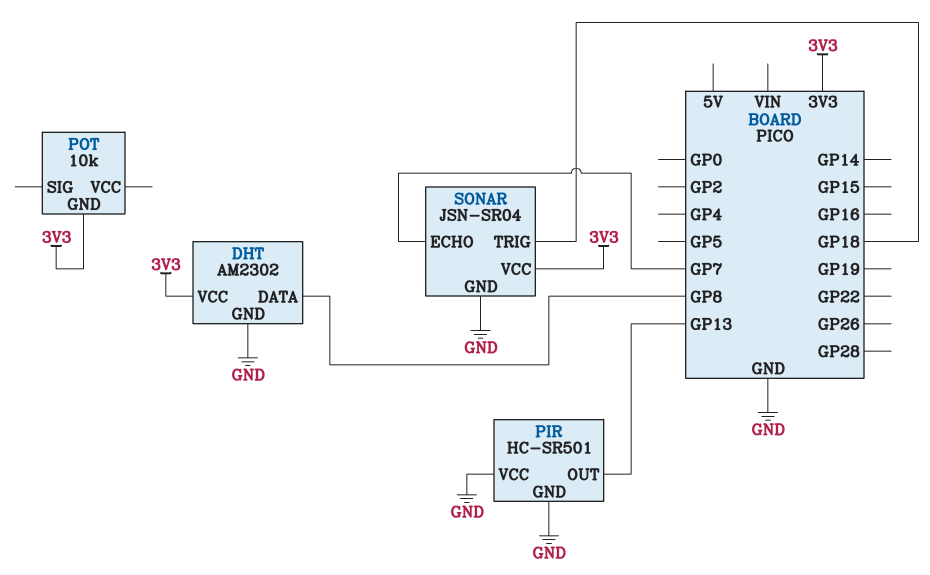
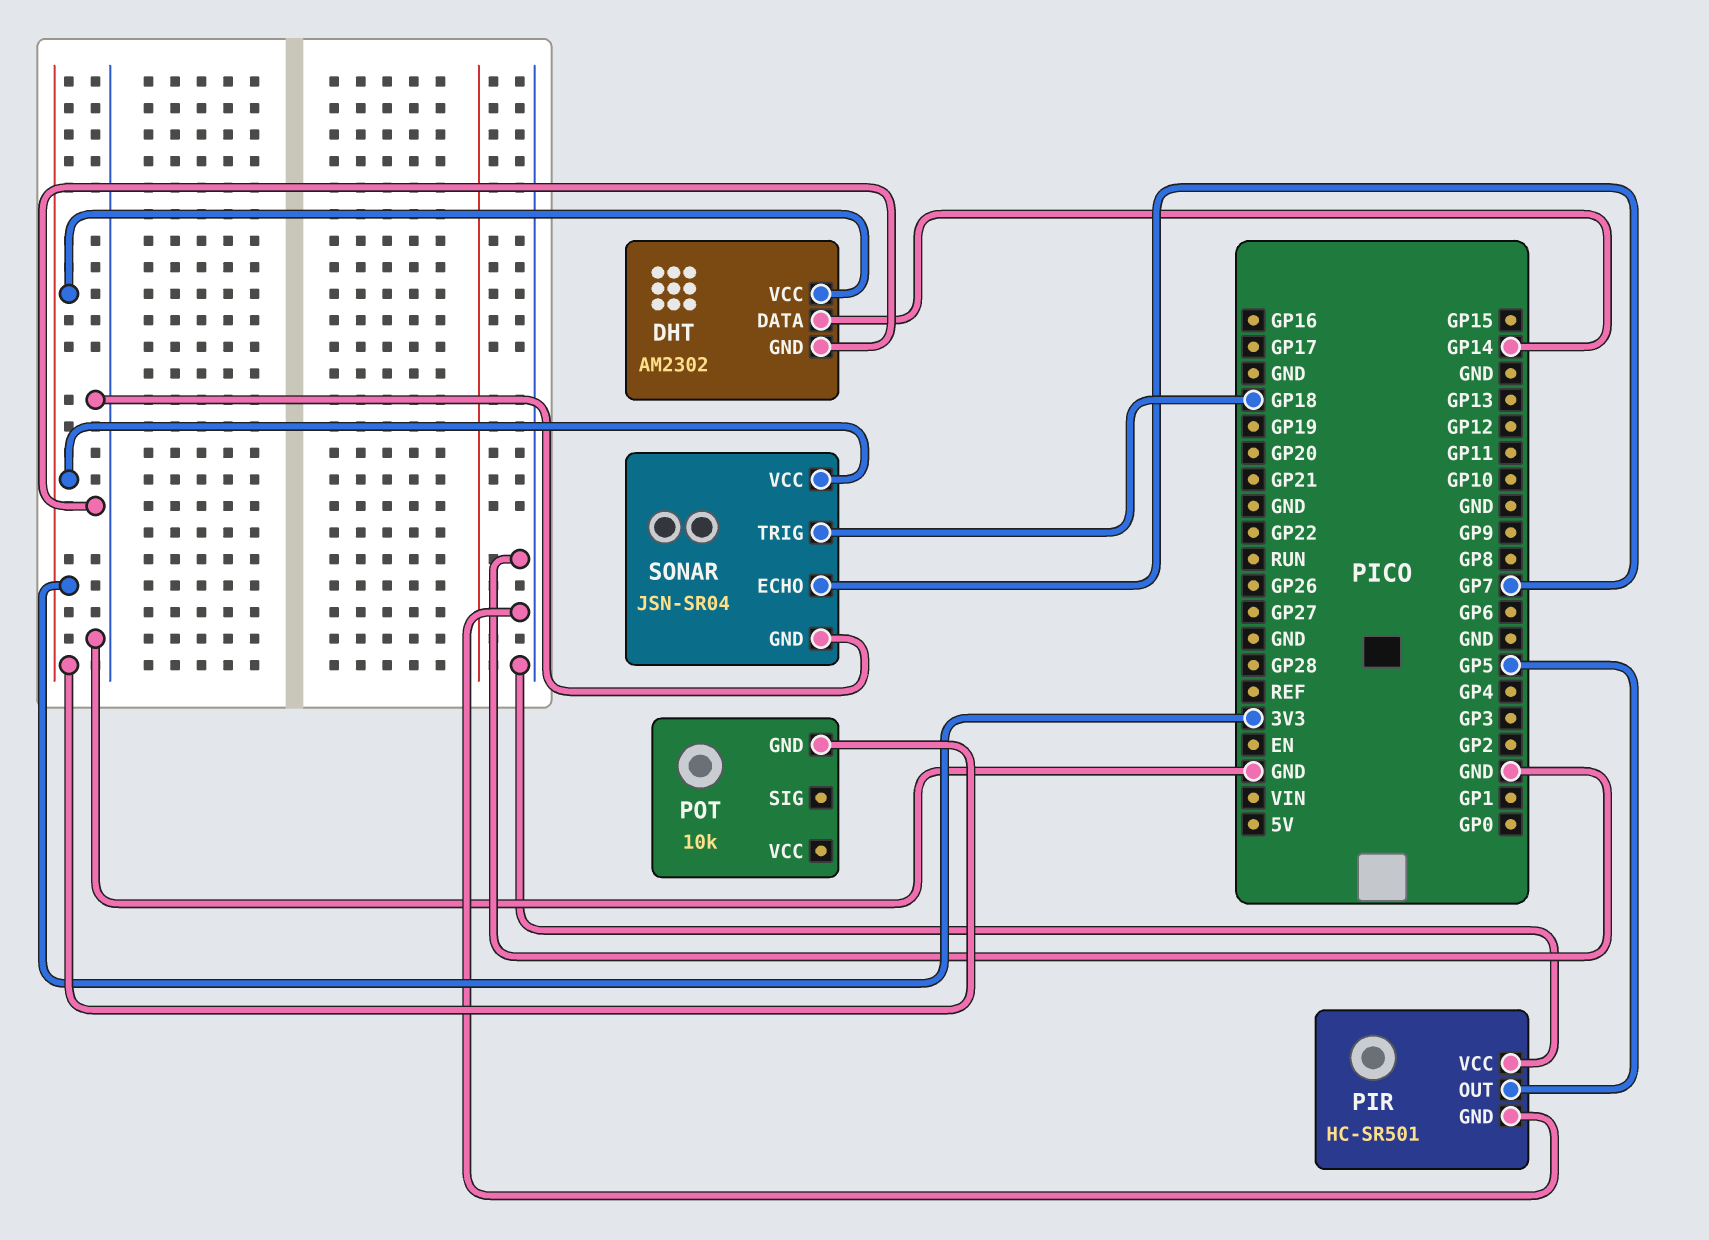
DHT pin DATA: GP8 -> GP14
PIR pin OUT: GP13 -> GP5

